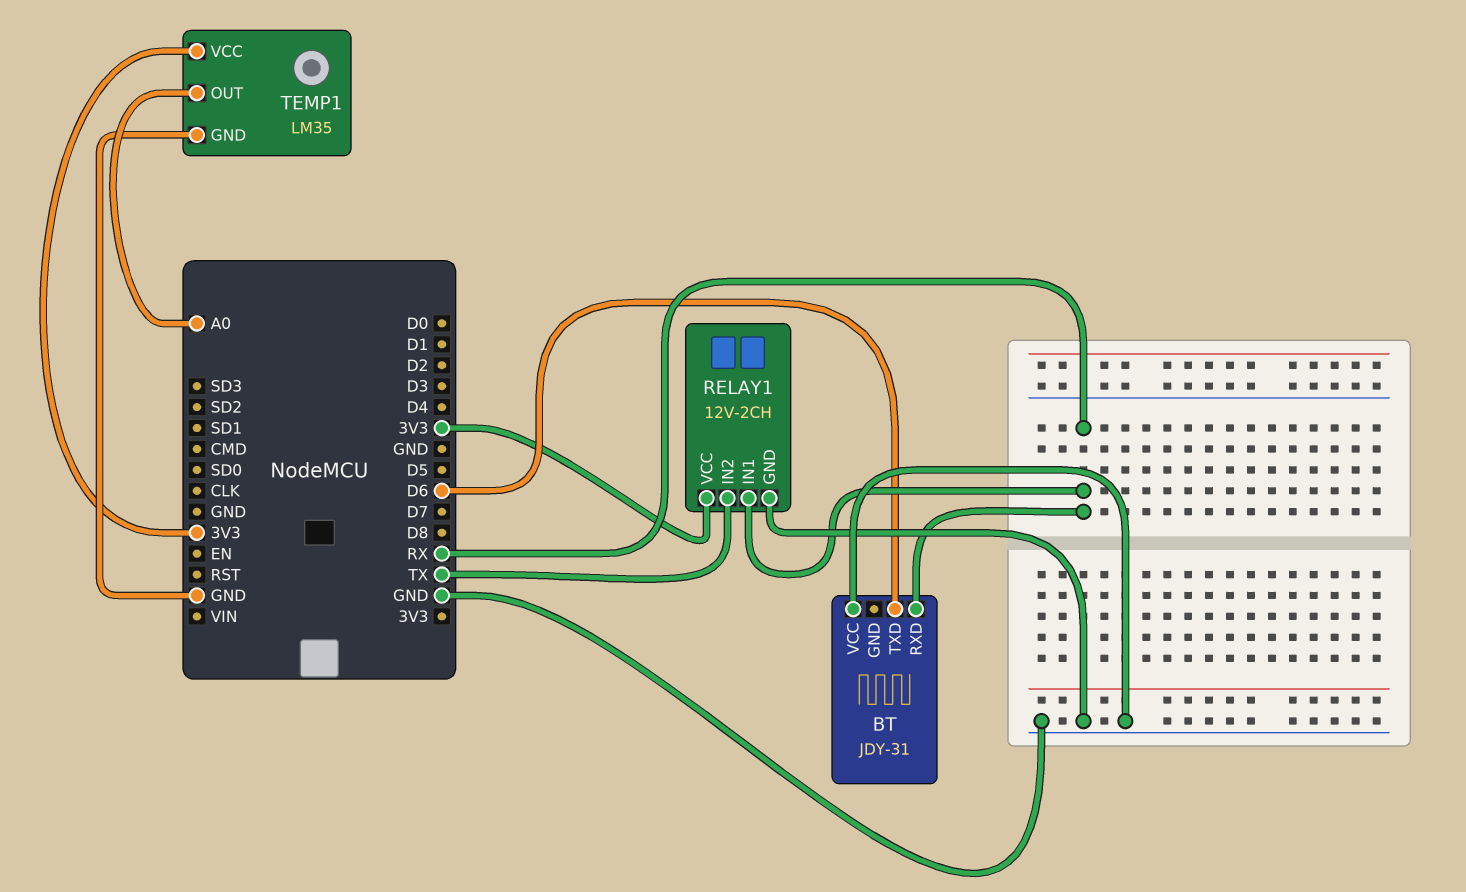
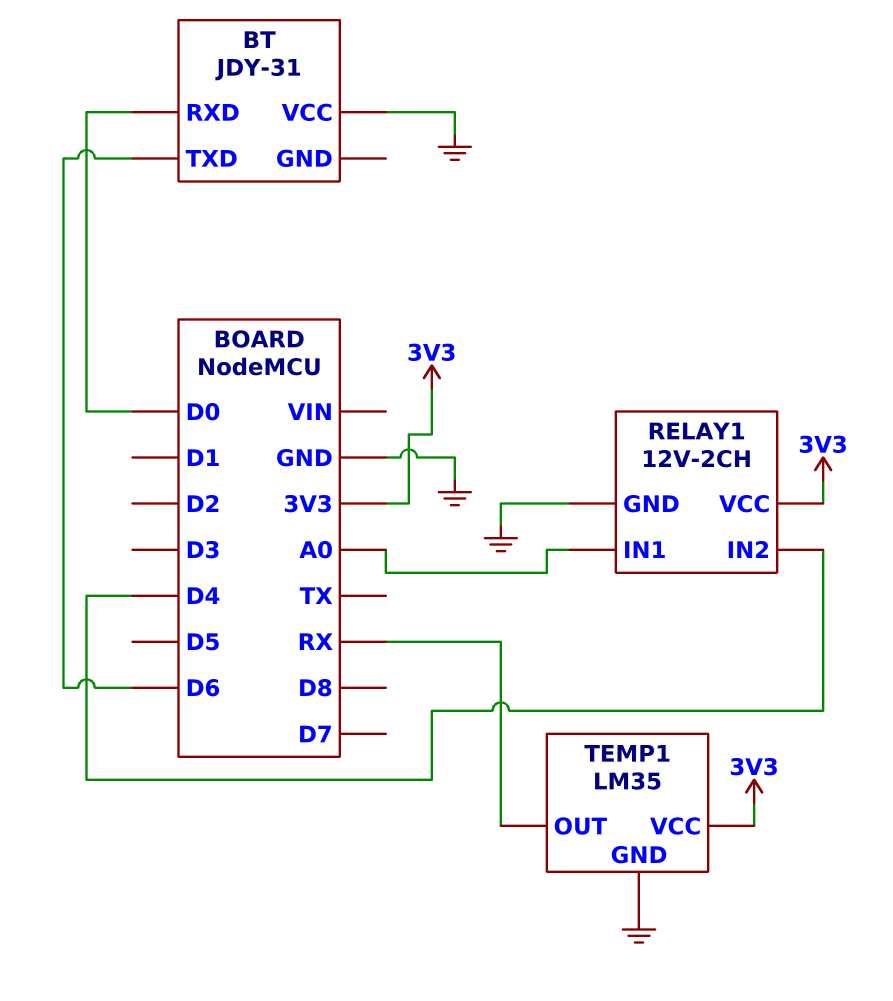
BT pin RXD: RX -> D0
RELAY1 pin IN1: RX -> A0
RELAY1 pin IN2: TX -> D4
TEMP1 pin OUT: A0 -> RX

